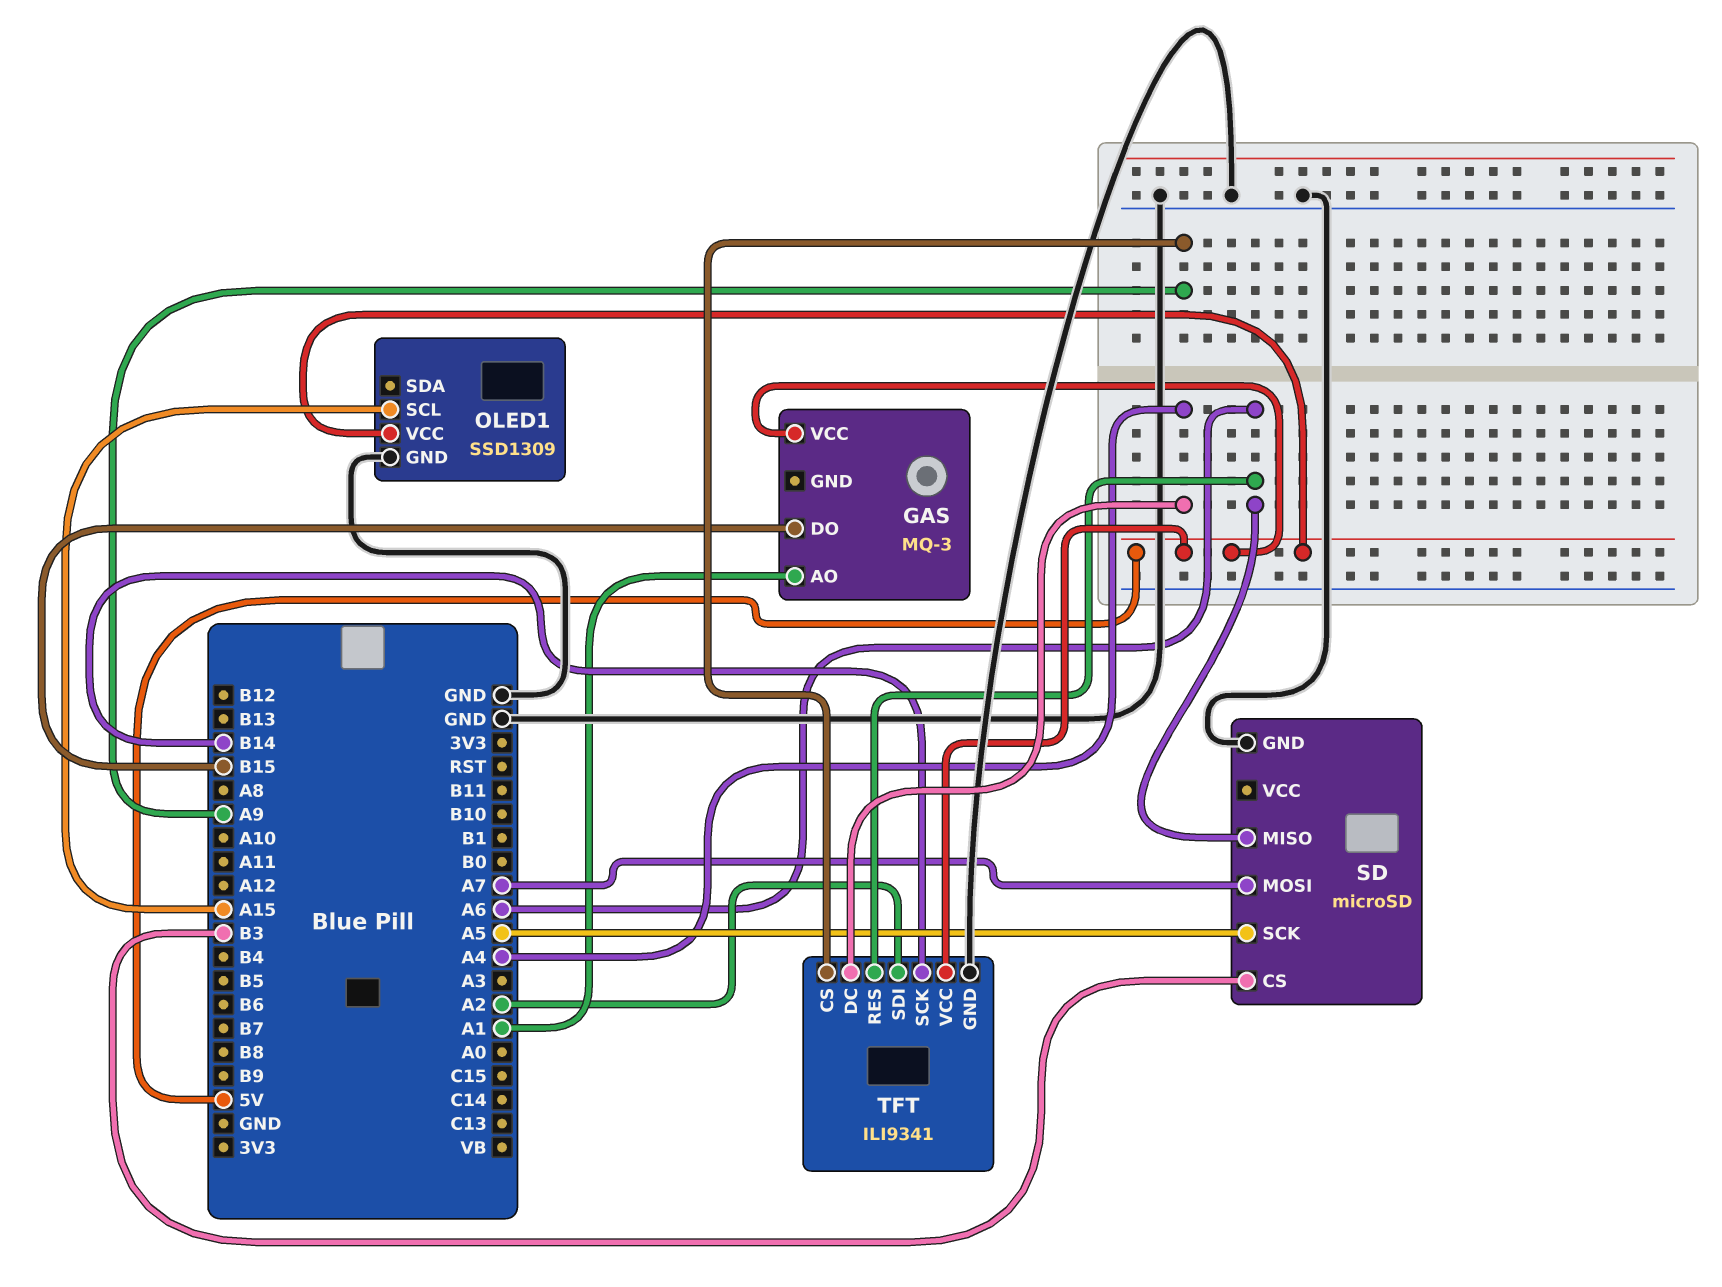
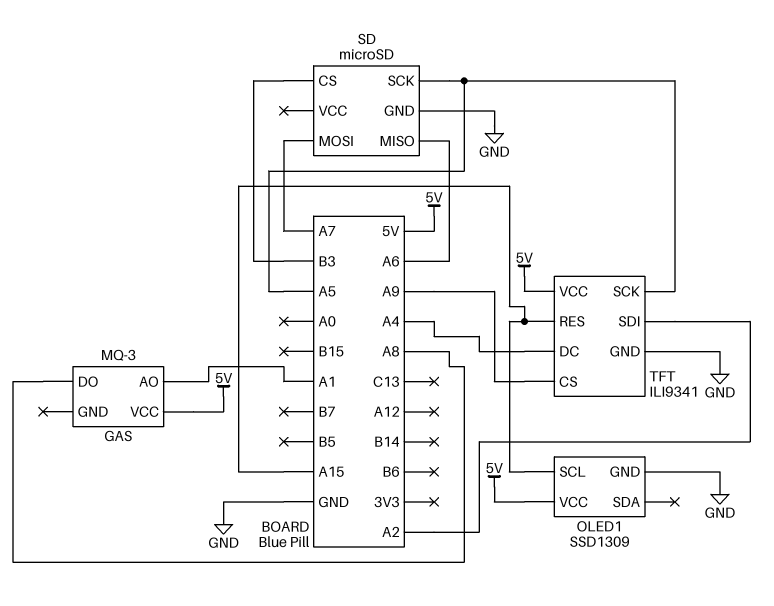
GAS pin DO: B15 -> A8
TFT pin RES: A6 -> A15
TFT pin SCK: B14 -> A5

